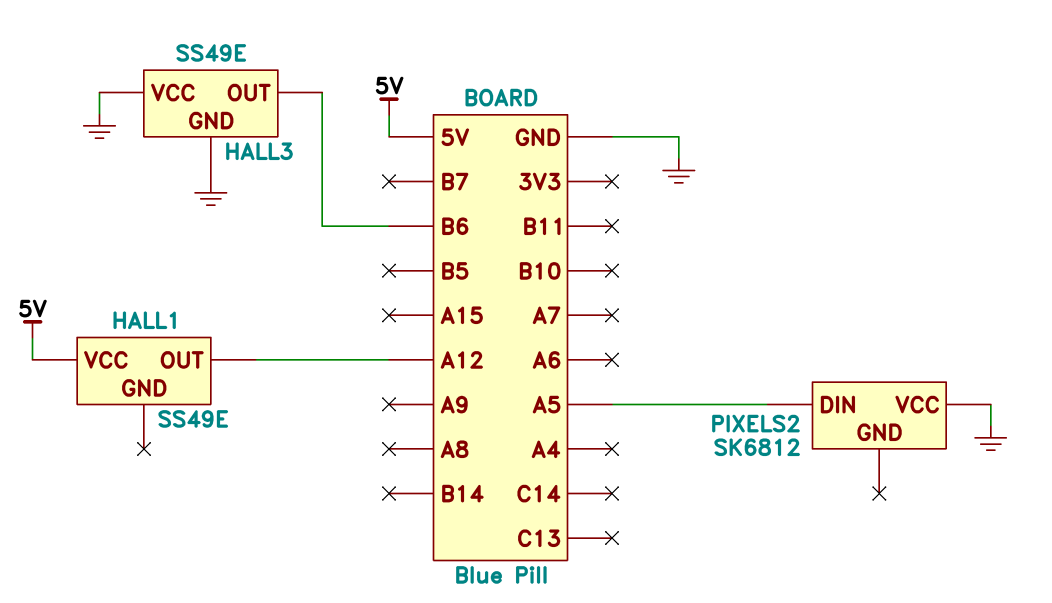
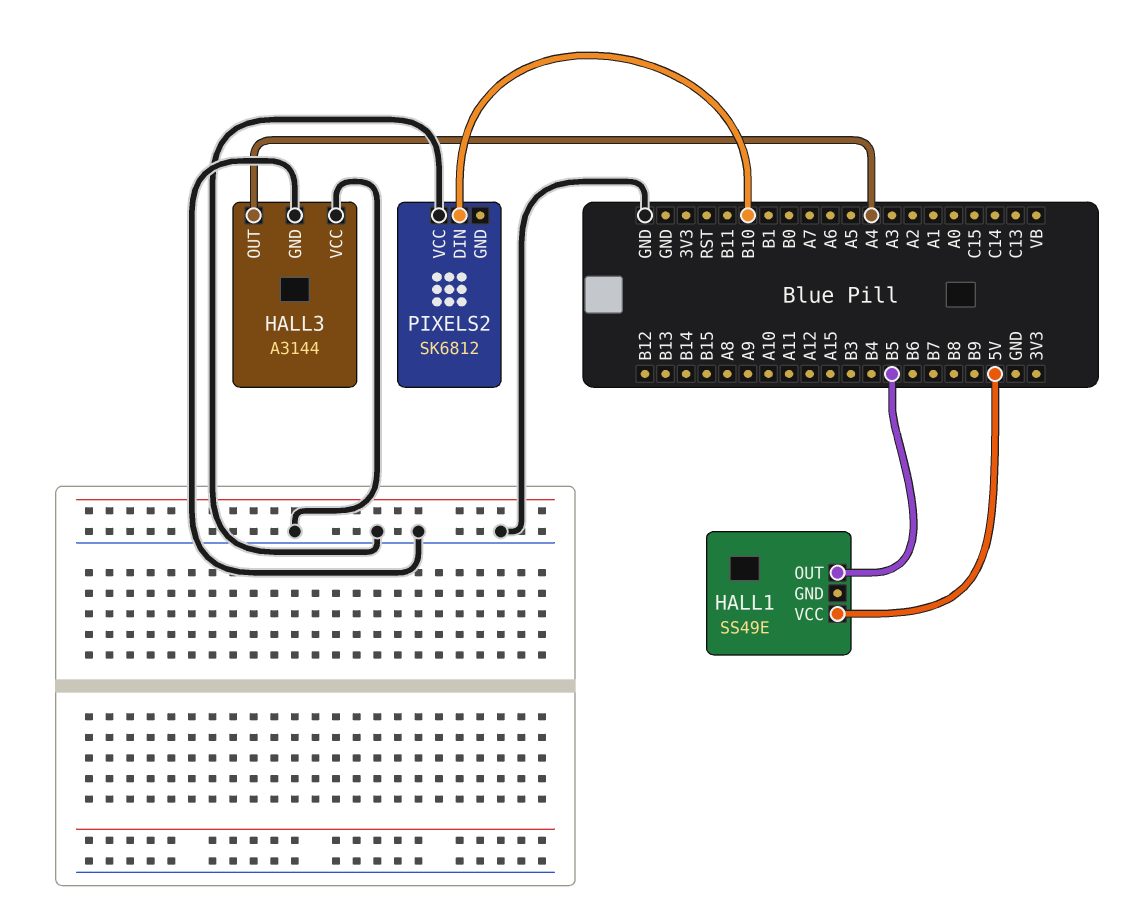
HALL1 pin OUT: A12 -> B5
HALL3: SS49E -> A3144
HALL3 pin OUT: B6 -> A4
PIXELS2 pin DIN: A5 -> B10

